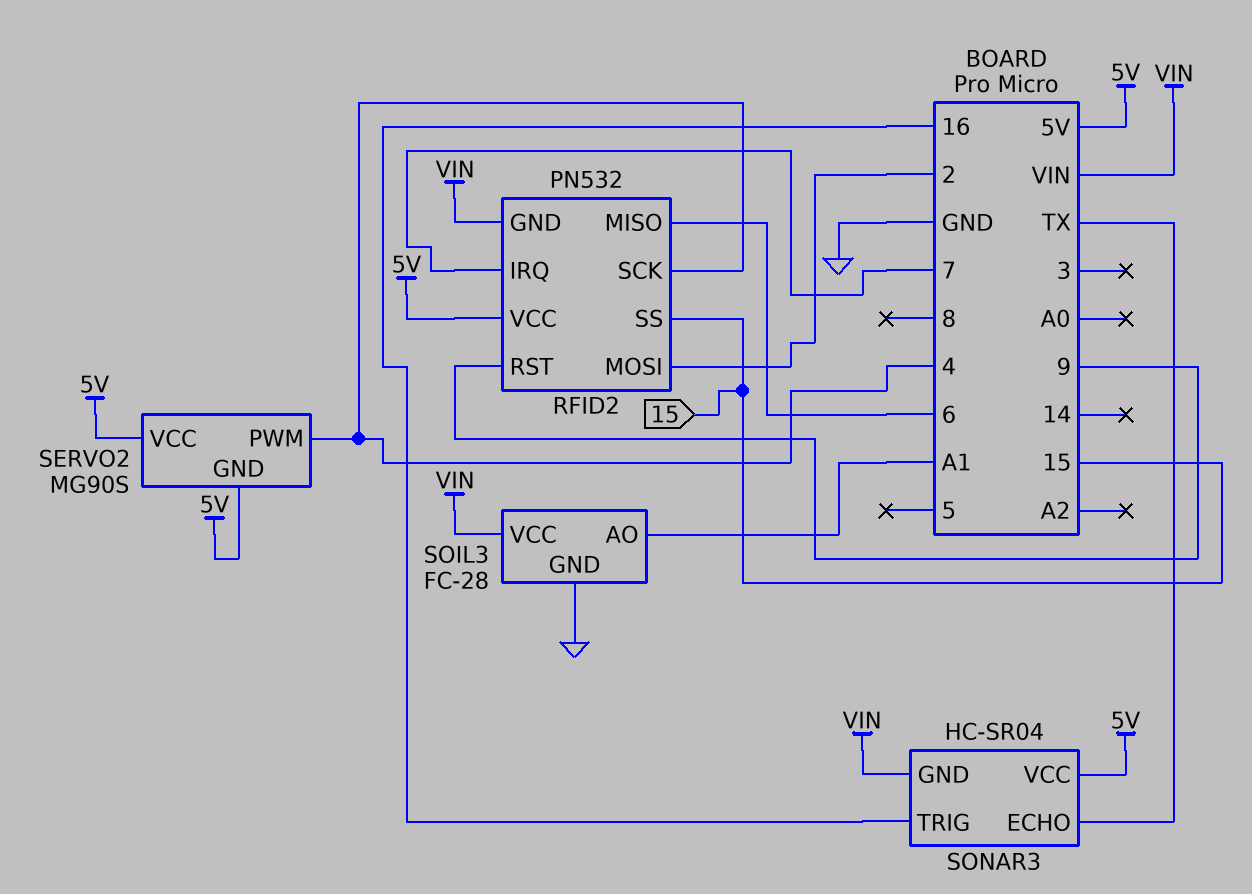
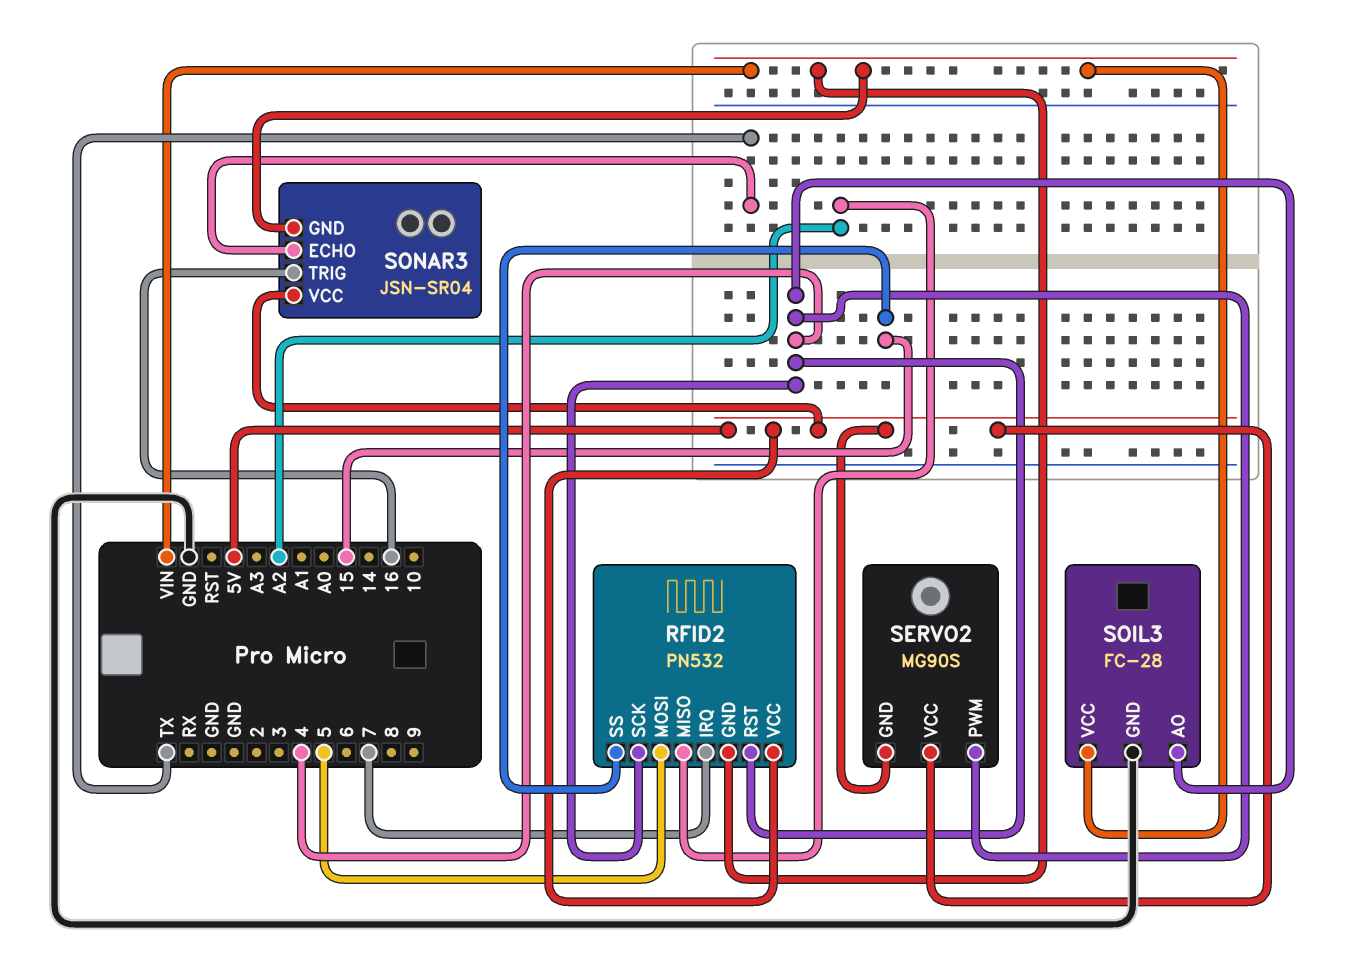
RFID2 pin MISO: 6 -> A2
RFID2 pin MOSI: 2 -> 5
RFID2 pin RST: 9 -> 4
SOIL3 pin AO: A1 -> 4
SONAR3: HC-SR04 -> JSN-SR04

